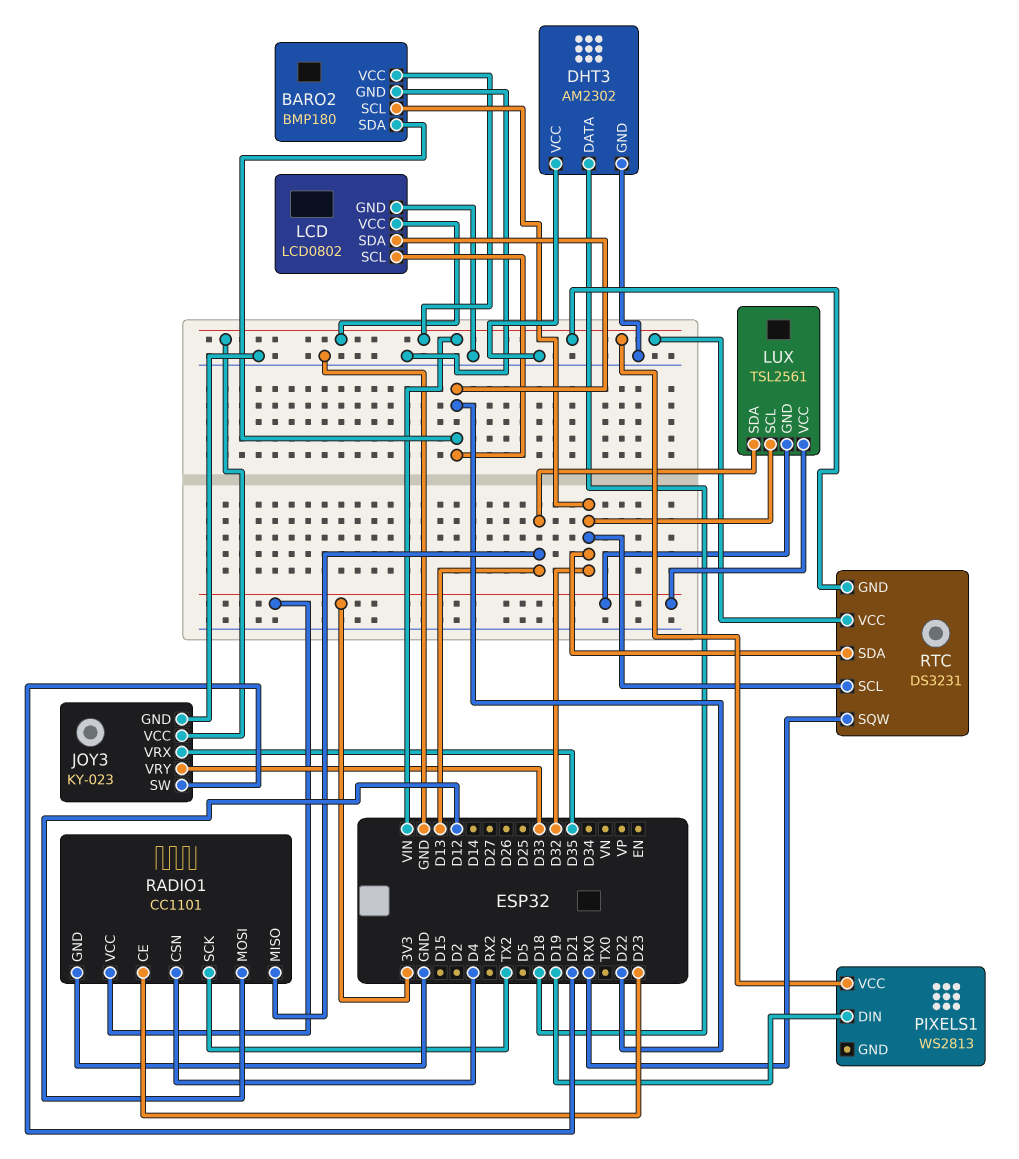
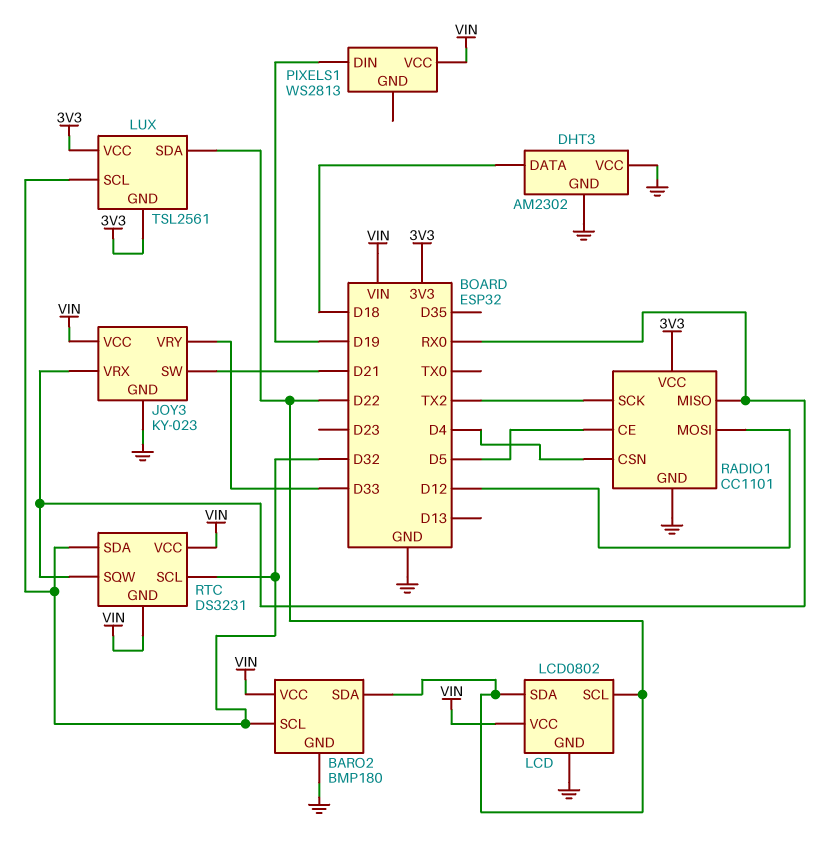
JOY3 pin VRX: D35 -> RX0
LUX pin SDA: D13 -> D22
RADIO1 pin CE: D23 -> D5
RADIO1 pin MISO: D13 -> RX0

